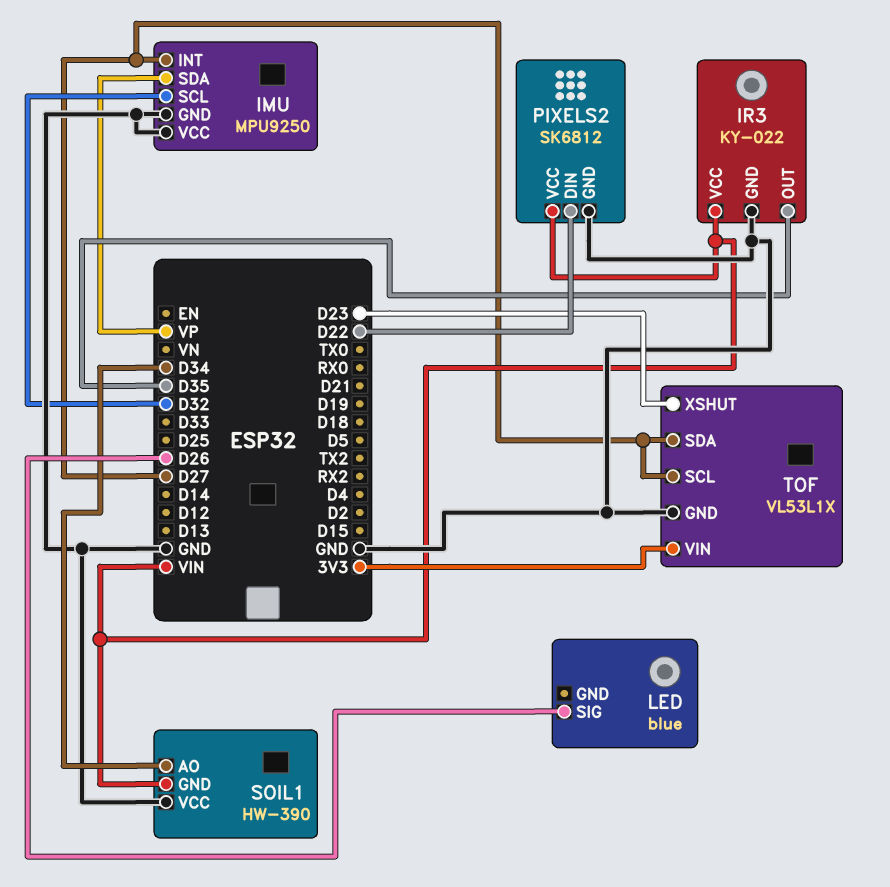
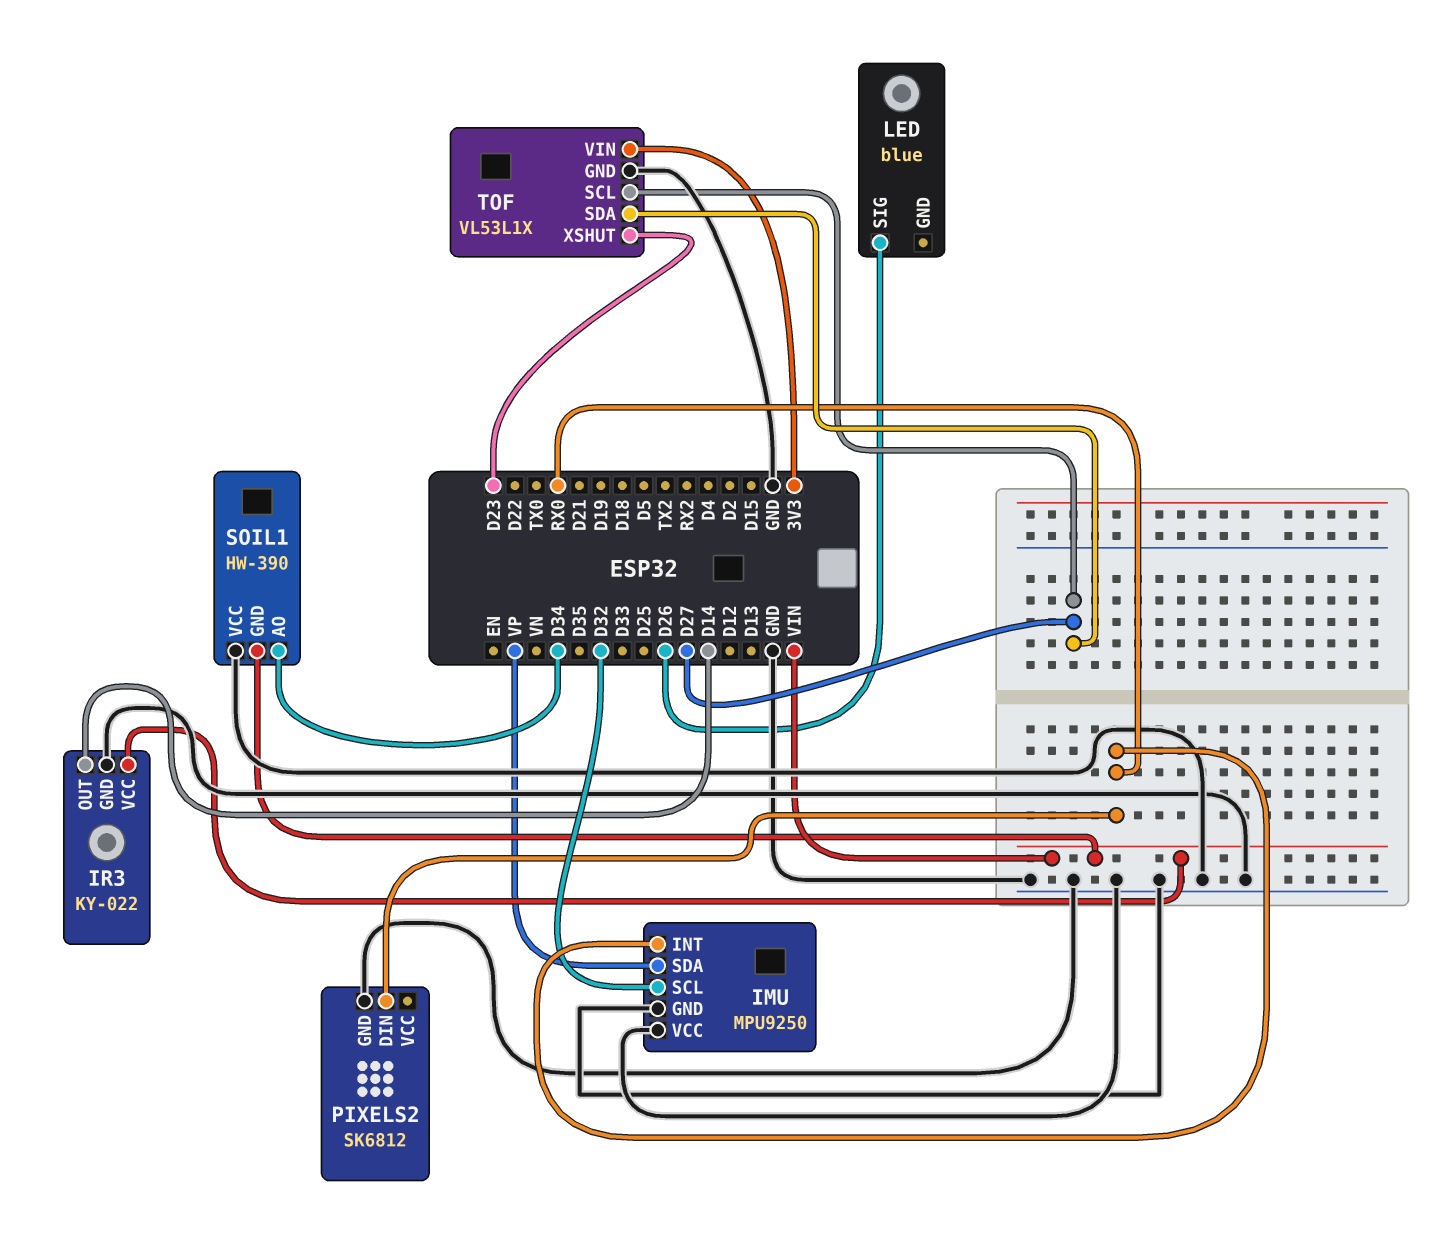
IMU pin INT: D27 -> RX0
IR3 pin OUT: D35 -> D14
PIXELS2 pin DIN: D22 -> RX0
PIXELS2 pin VCC: VIN -> none

